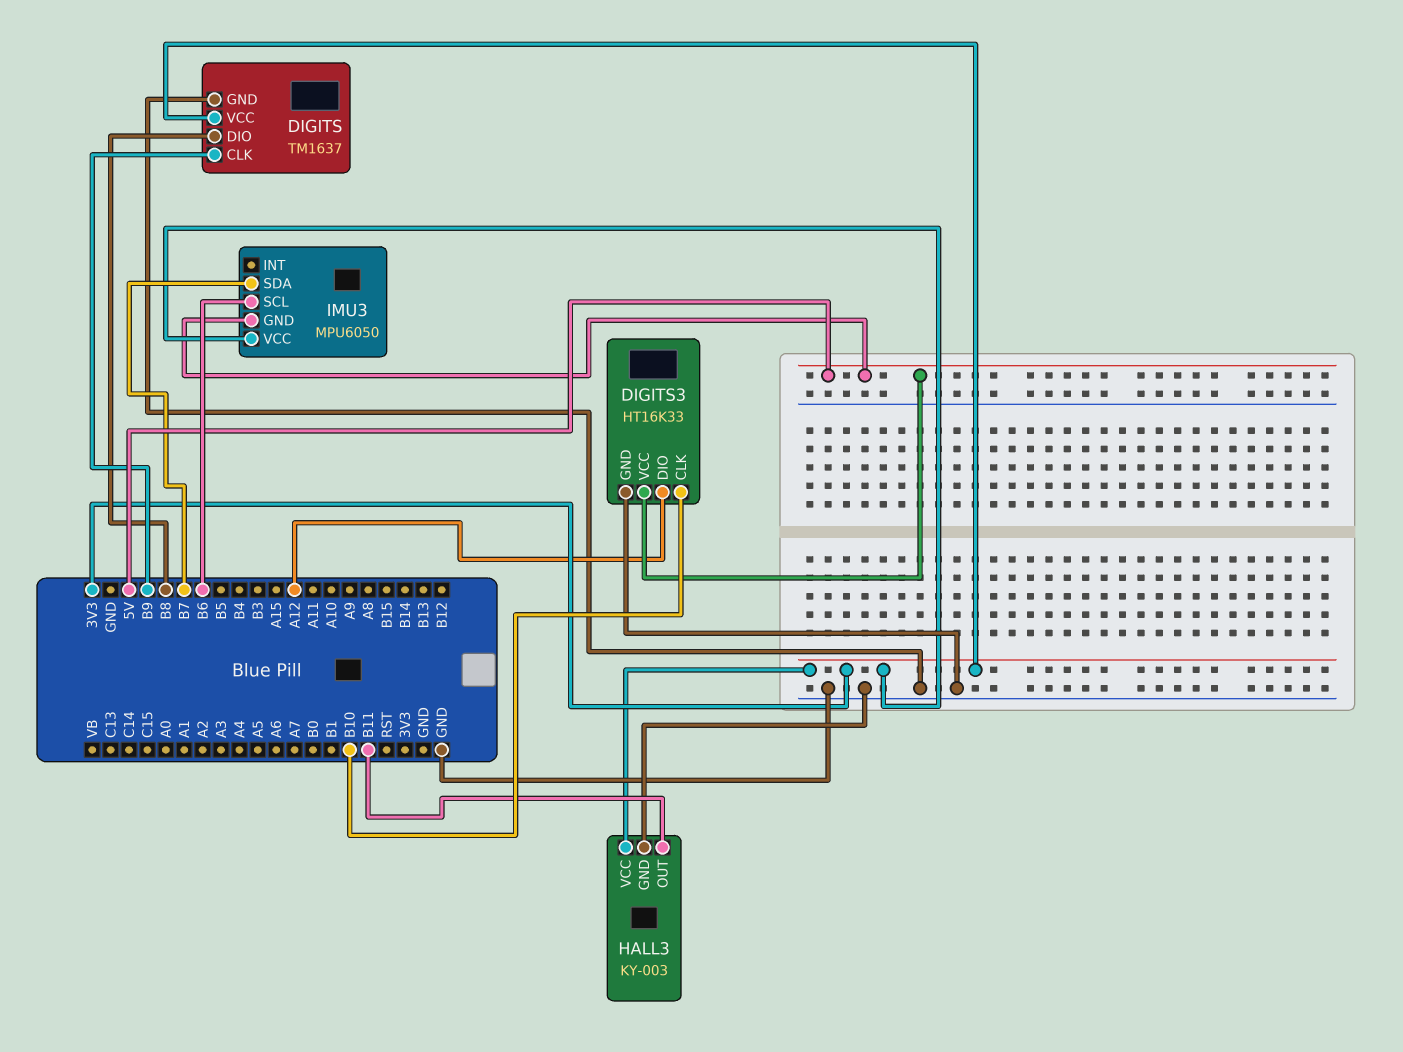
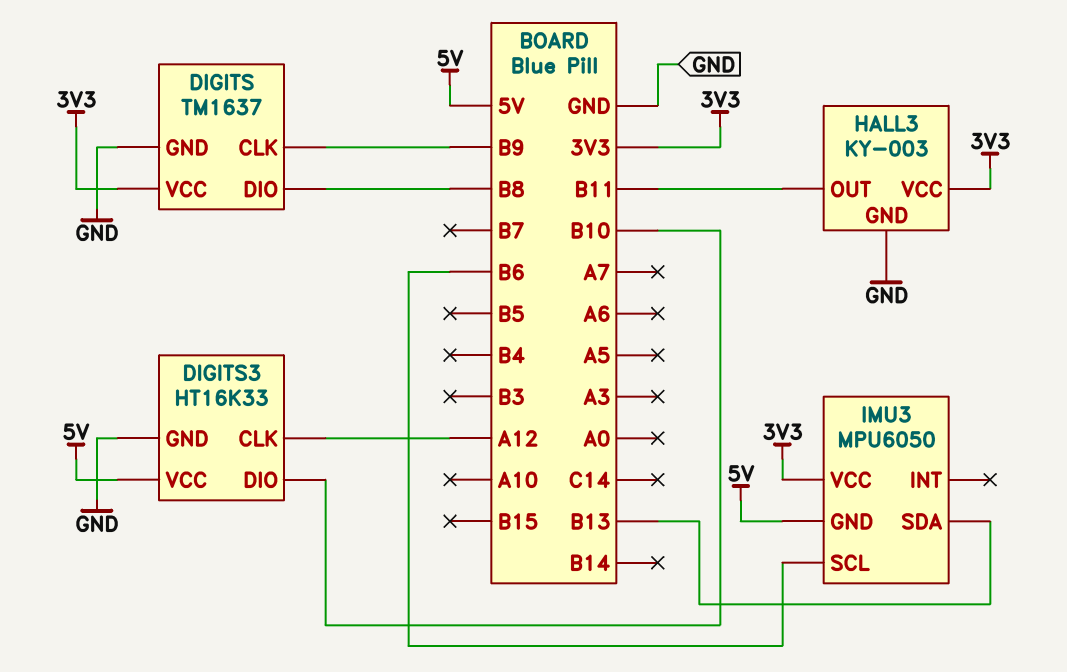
DIGITS3 pin CLK: B10 -> A12
DIGITS3 pin DIO: A12 -> B10
IMU3 pin SDA: B7 -> B13

